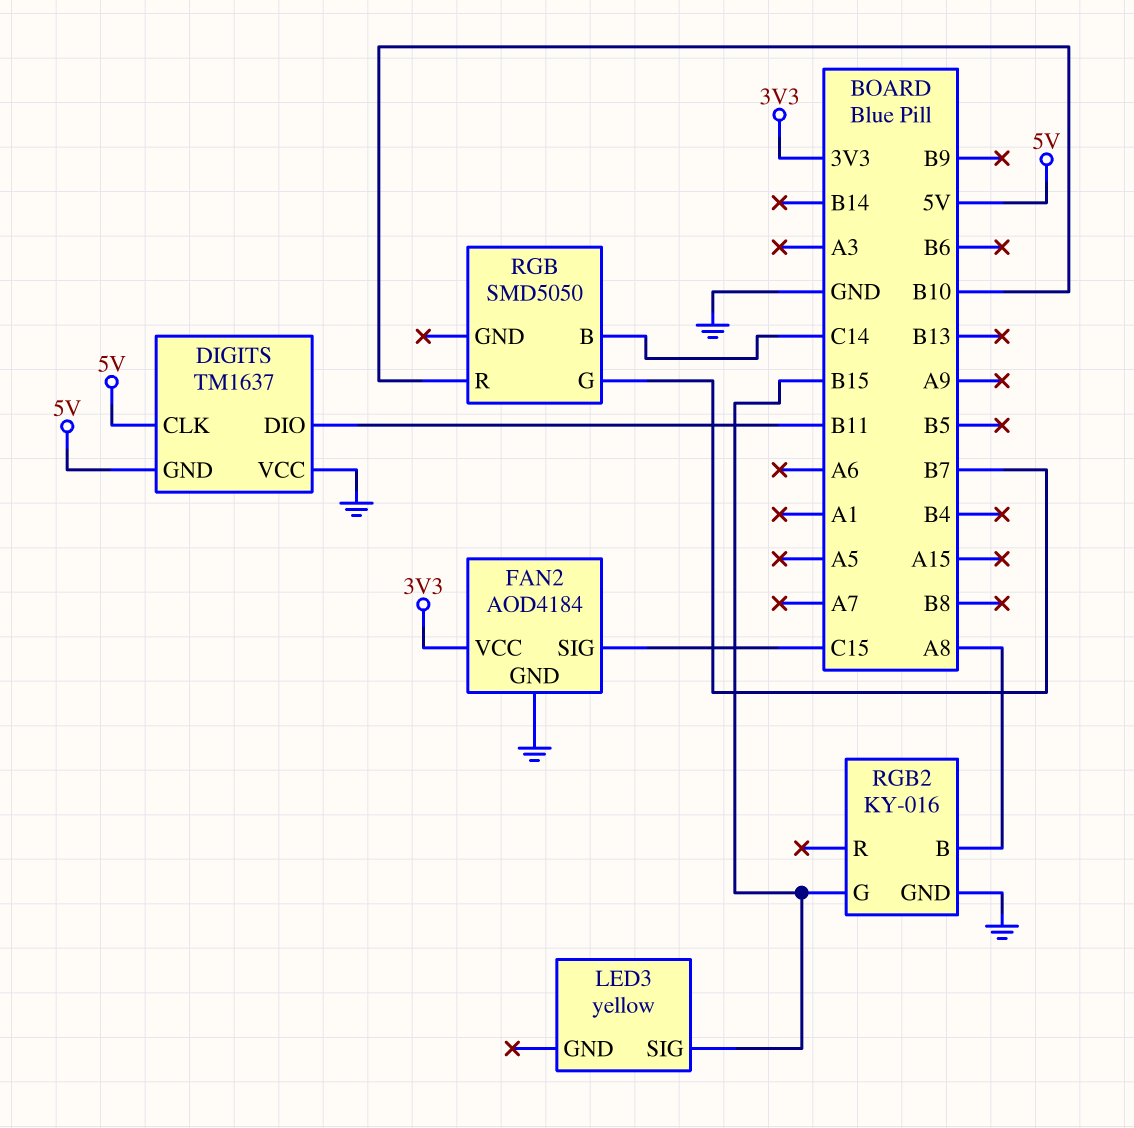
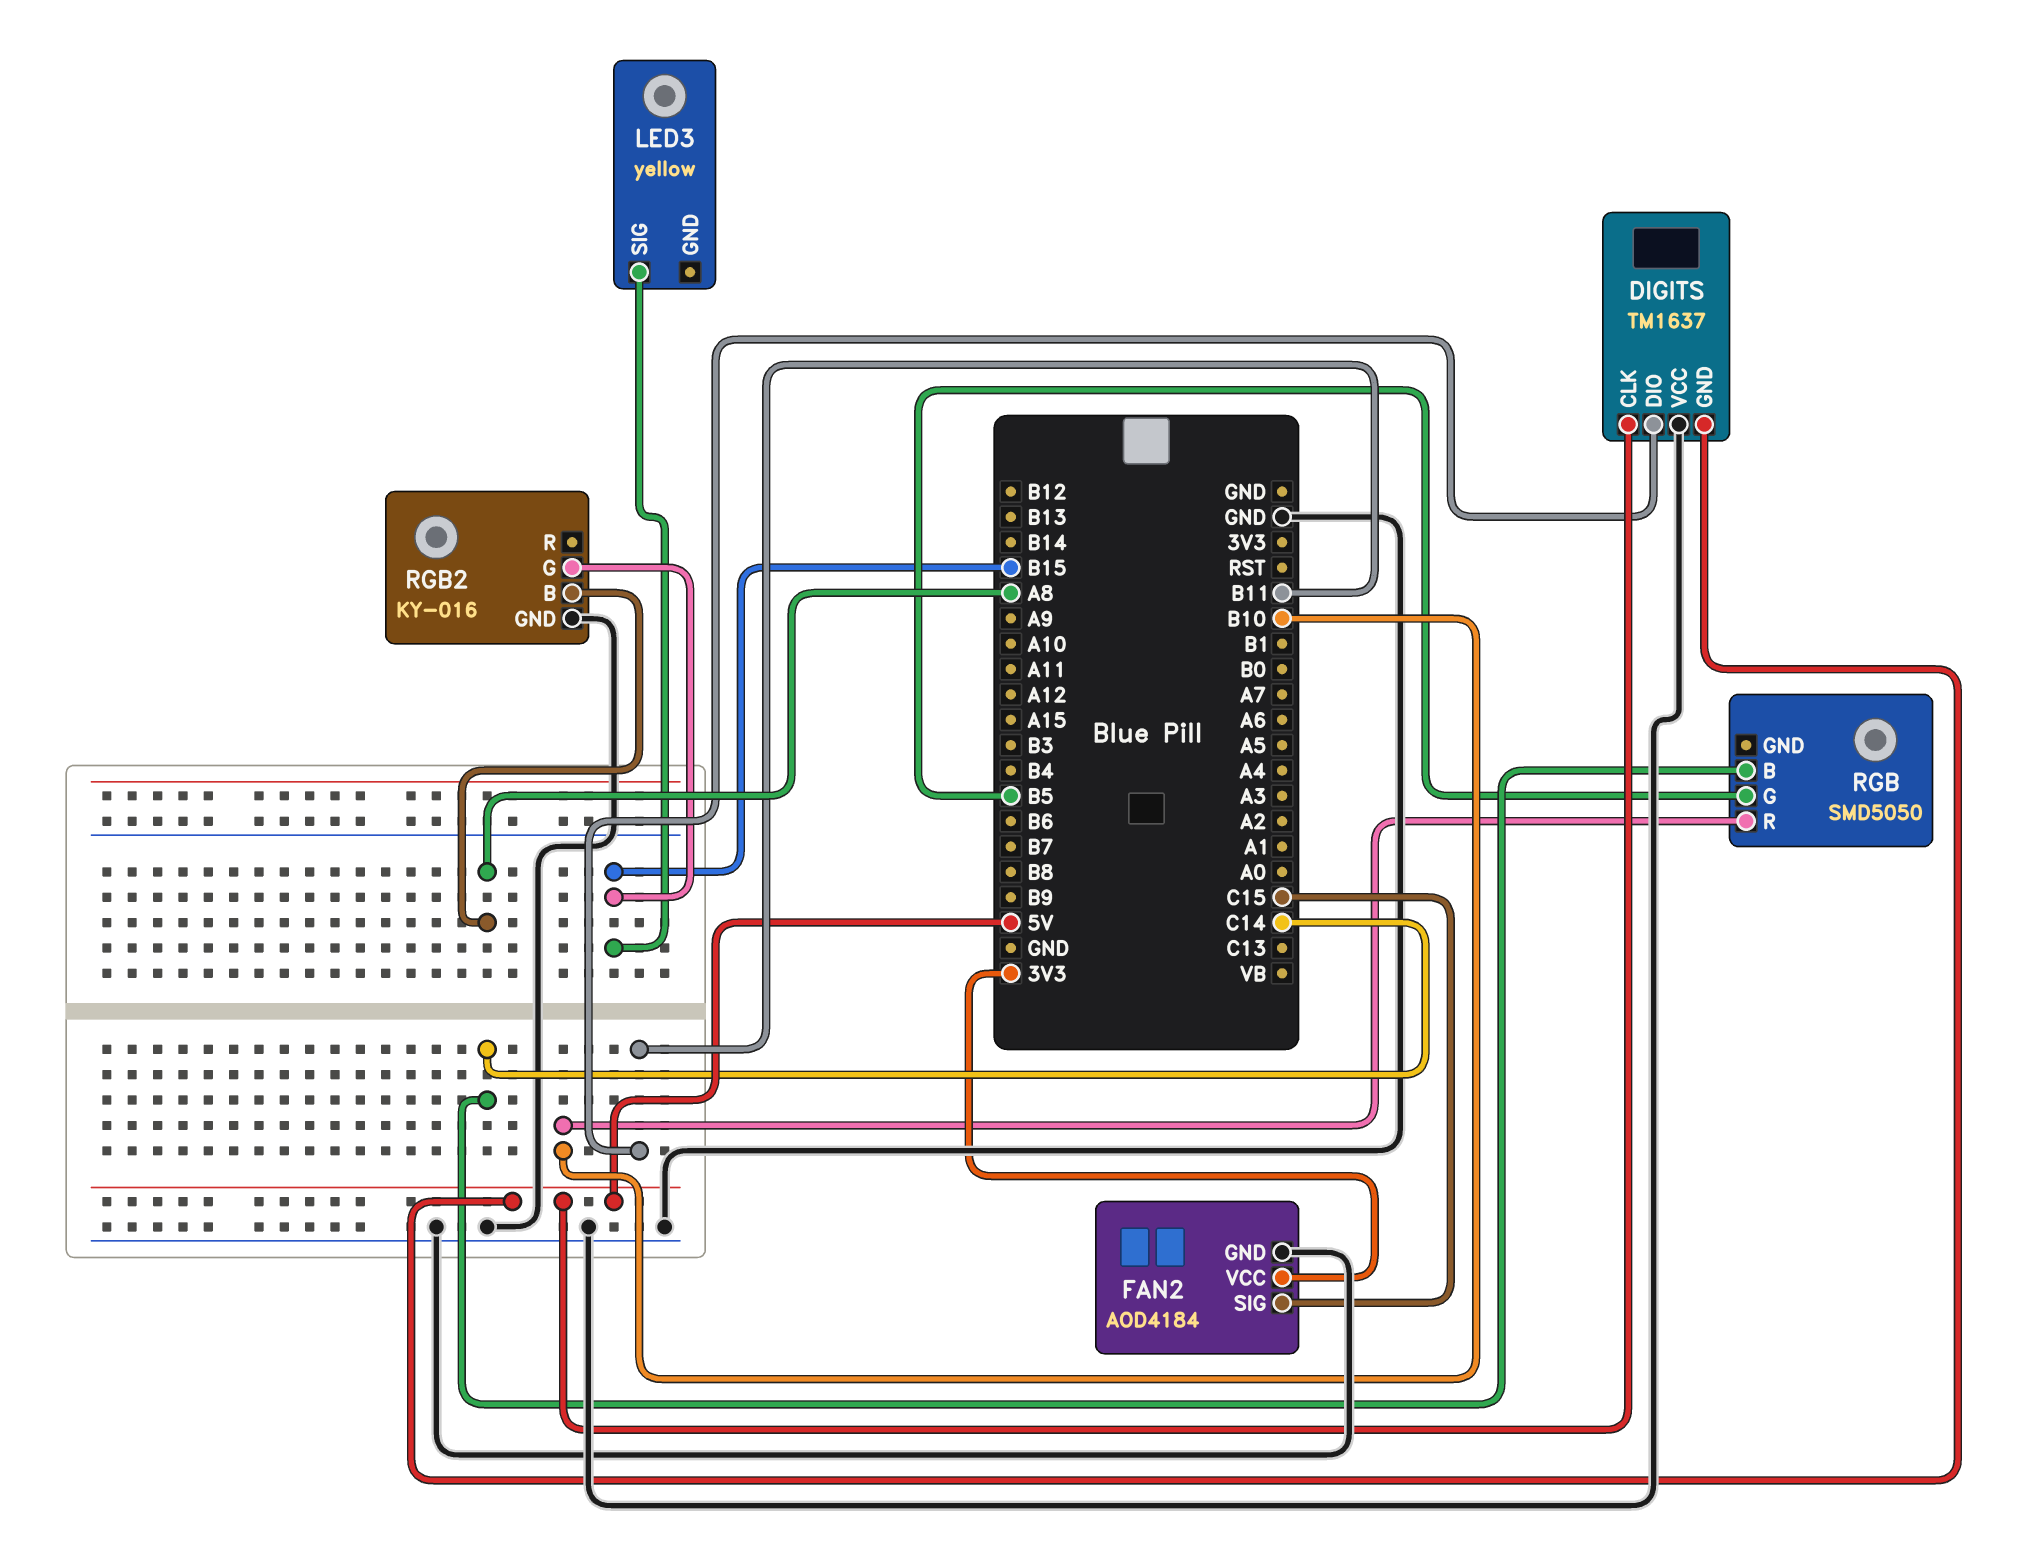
RGB pin G: B7 -> B5

